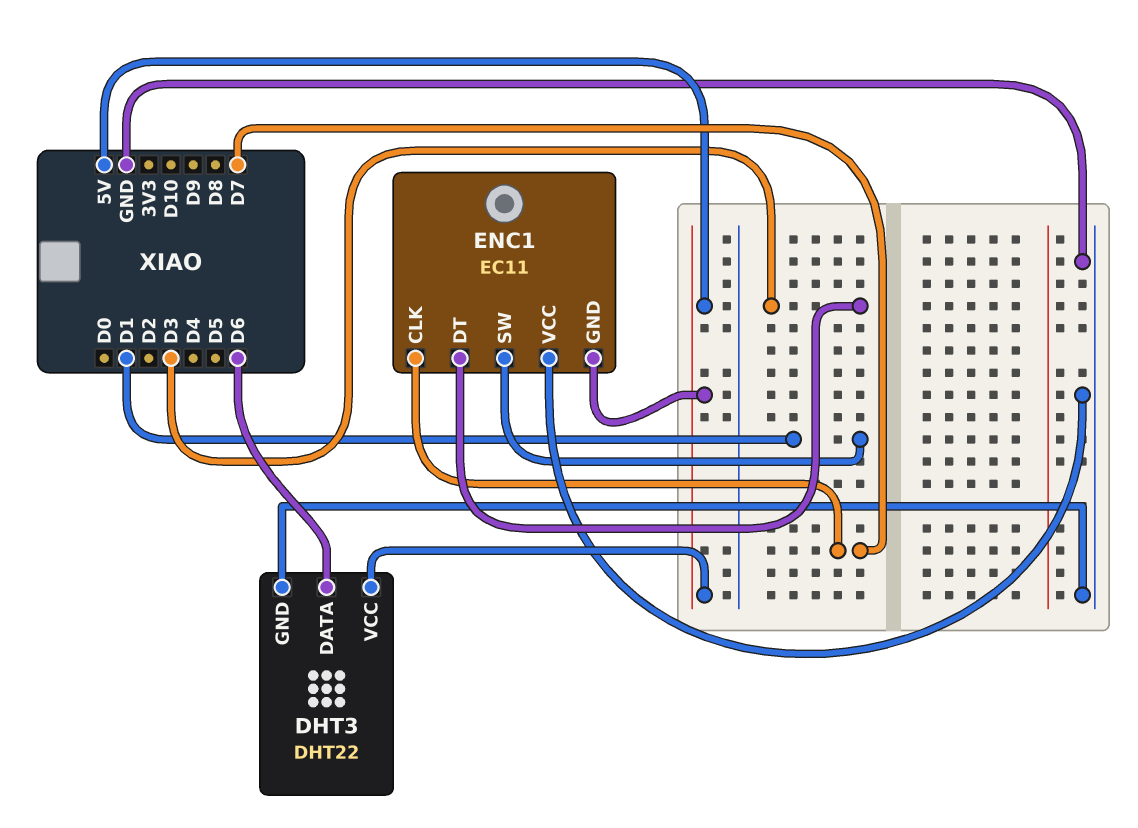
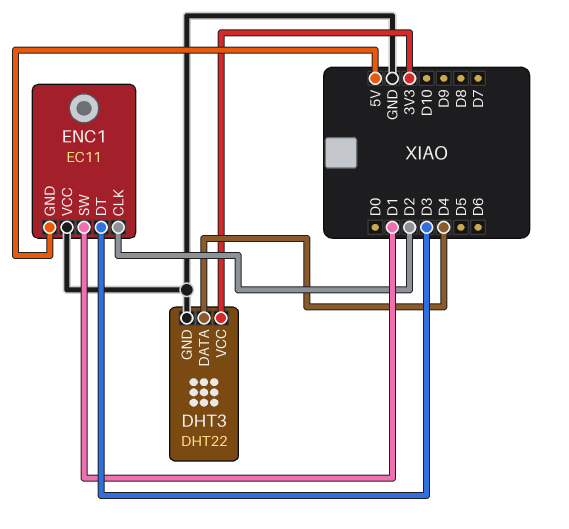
DHT3 pin DATA: D6 -> D4
DHT3 pin VCC: 5V -> 3V3
ENC1 pin CLK: D7 -> D2

